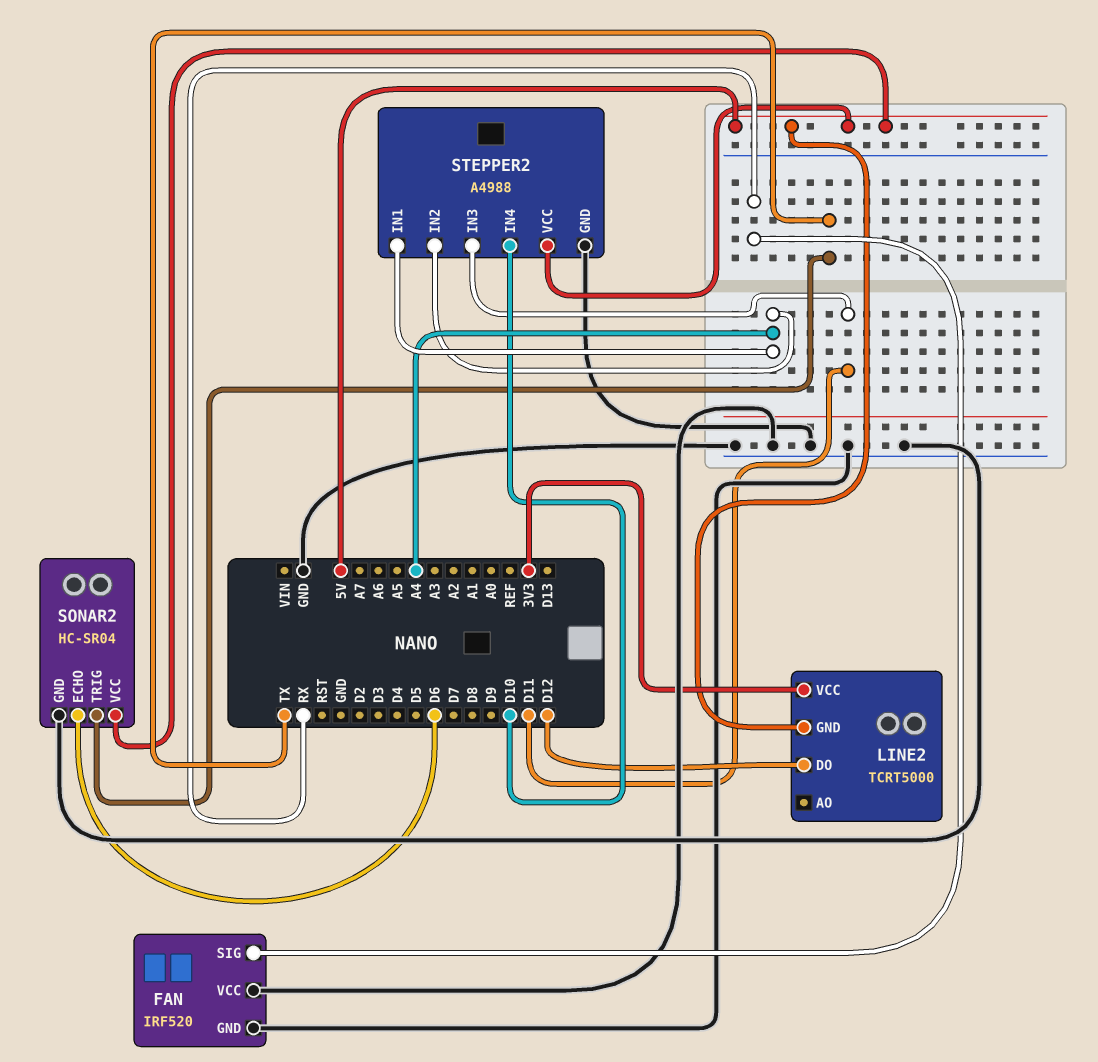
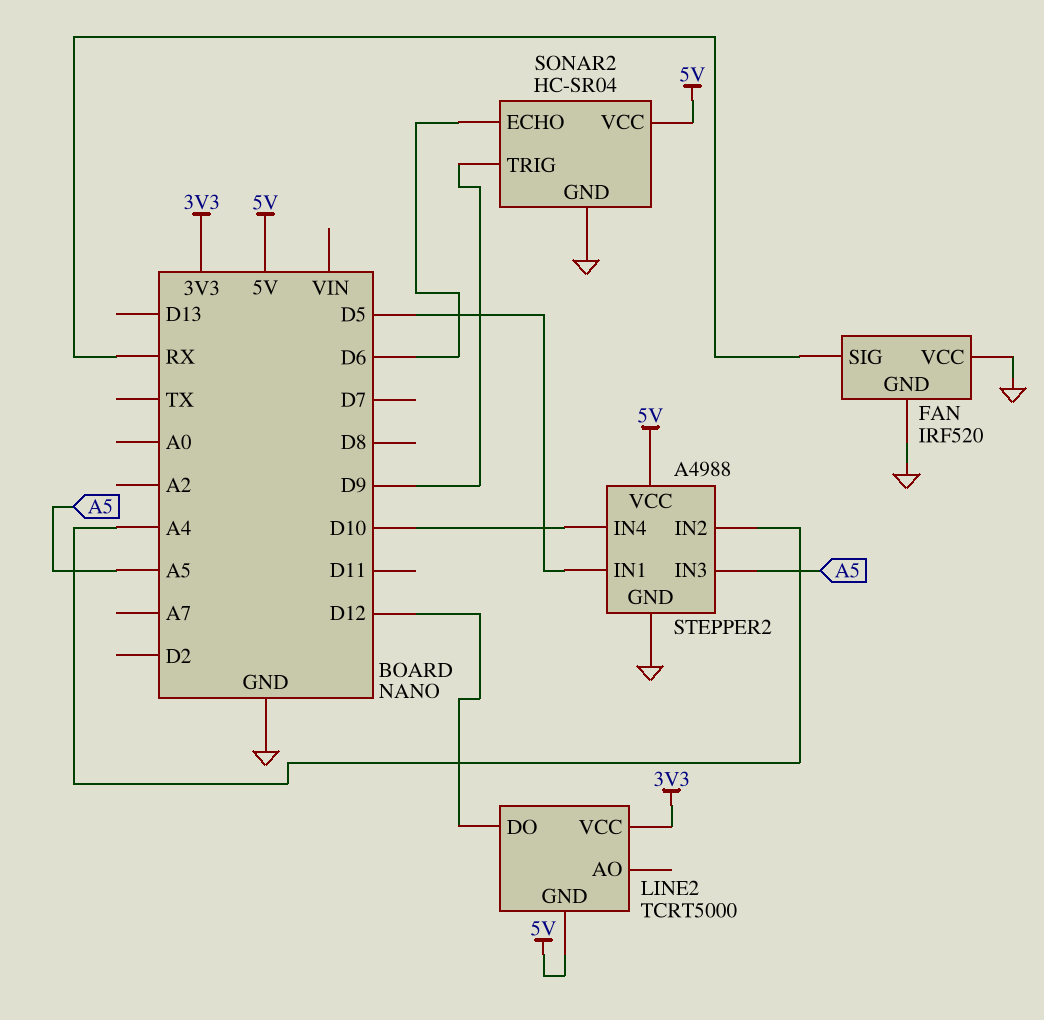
SONAR2 pin TRIG: TX -> D9
STEPPER2 pin IN1: A4 -> D5
STEPPER2 pin IN3: D11 -> A5

